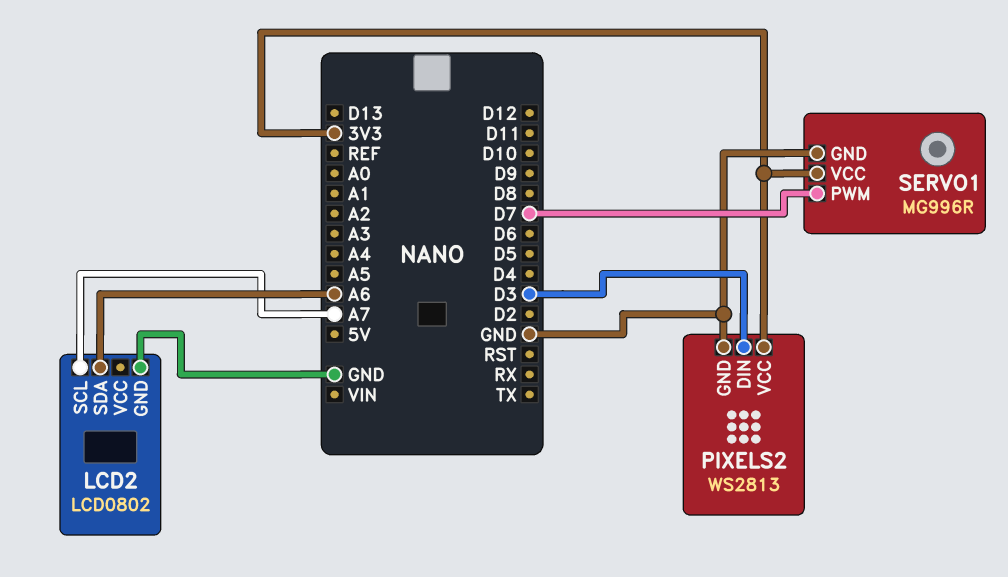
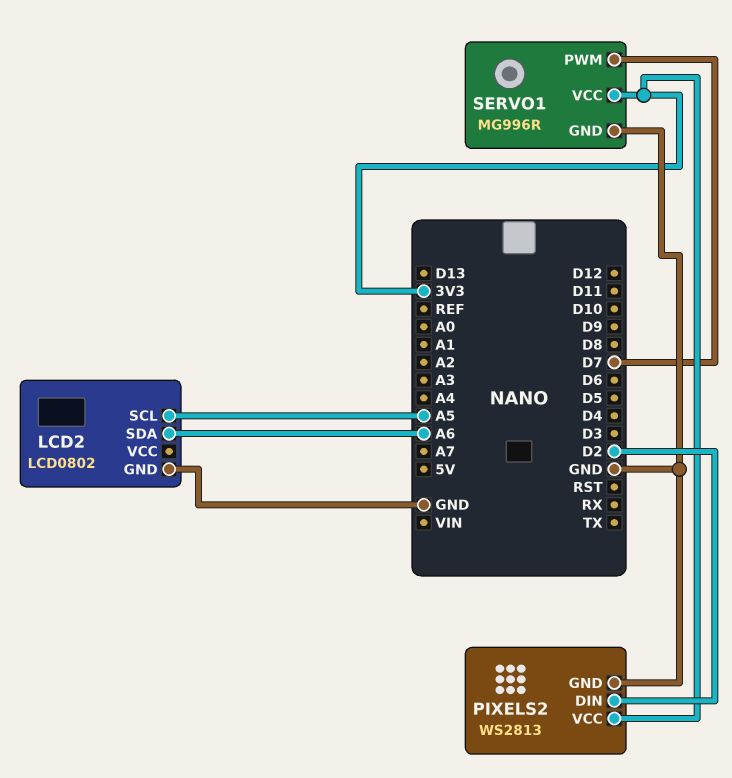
LCD2 pin SCL: A7 -> A5
PIXELS2 pin DIN: D3 -> D2

